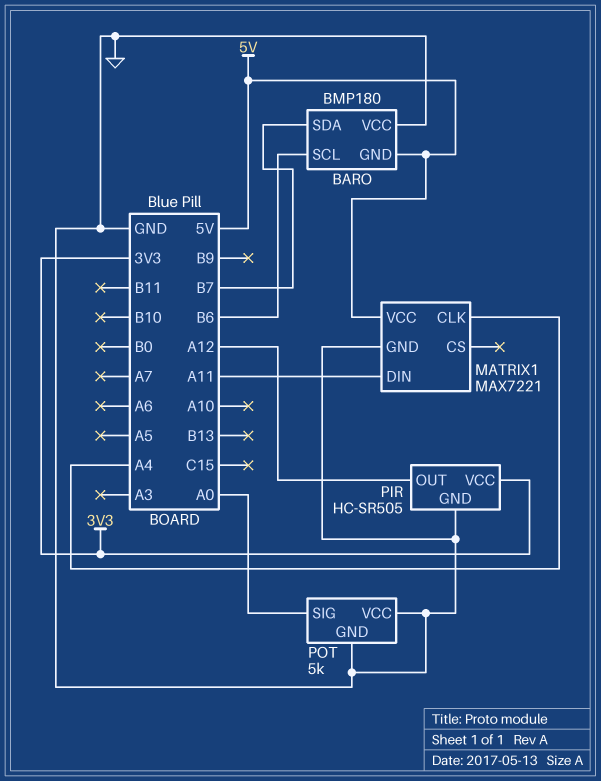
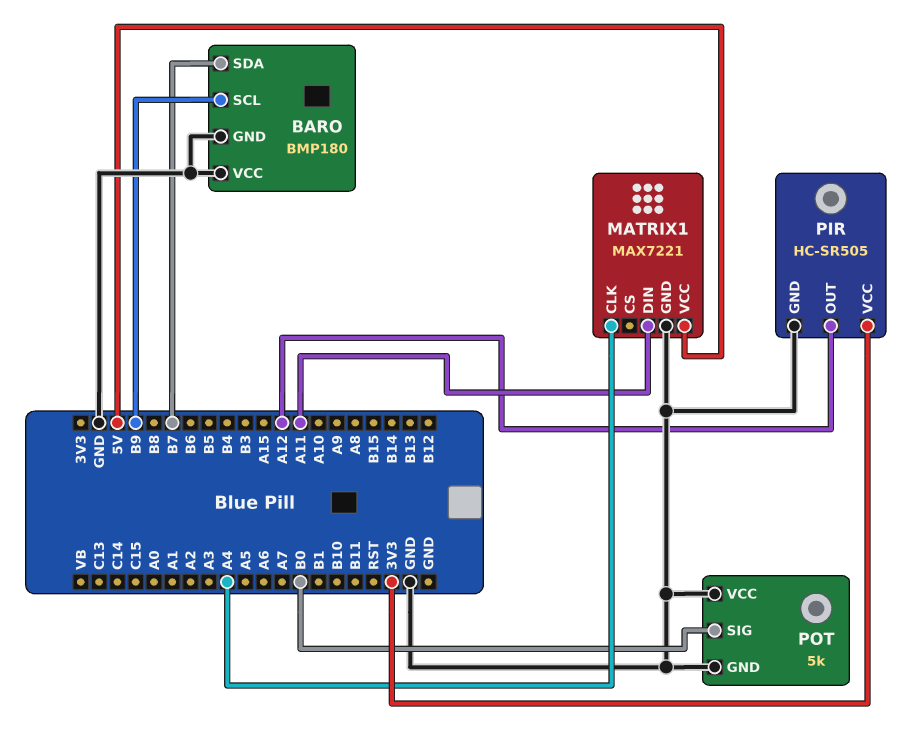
BARO pin GND: 5V -> GND
BARO pin SCL: B6 -> B9
POT pin SIG: A0 -> B0

